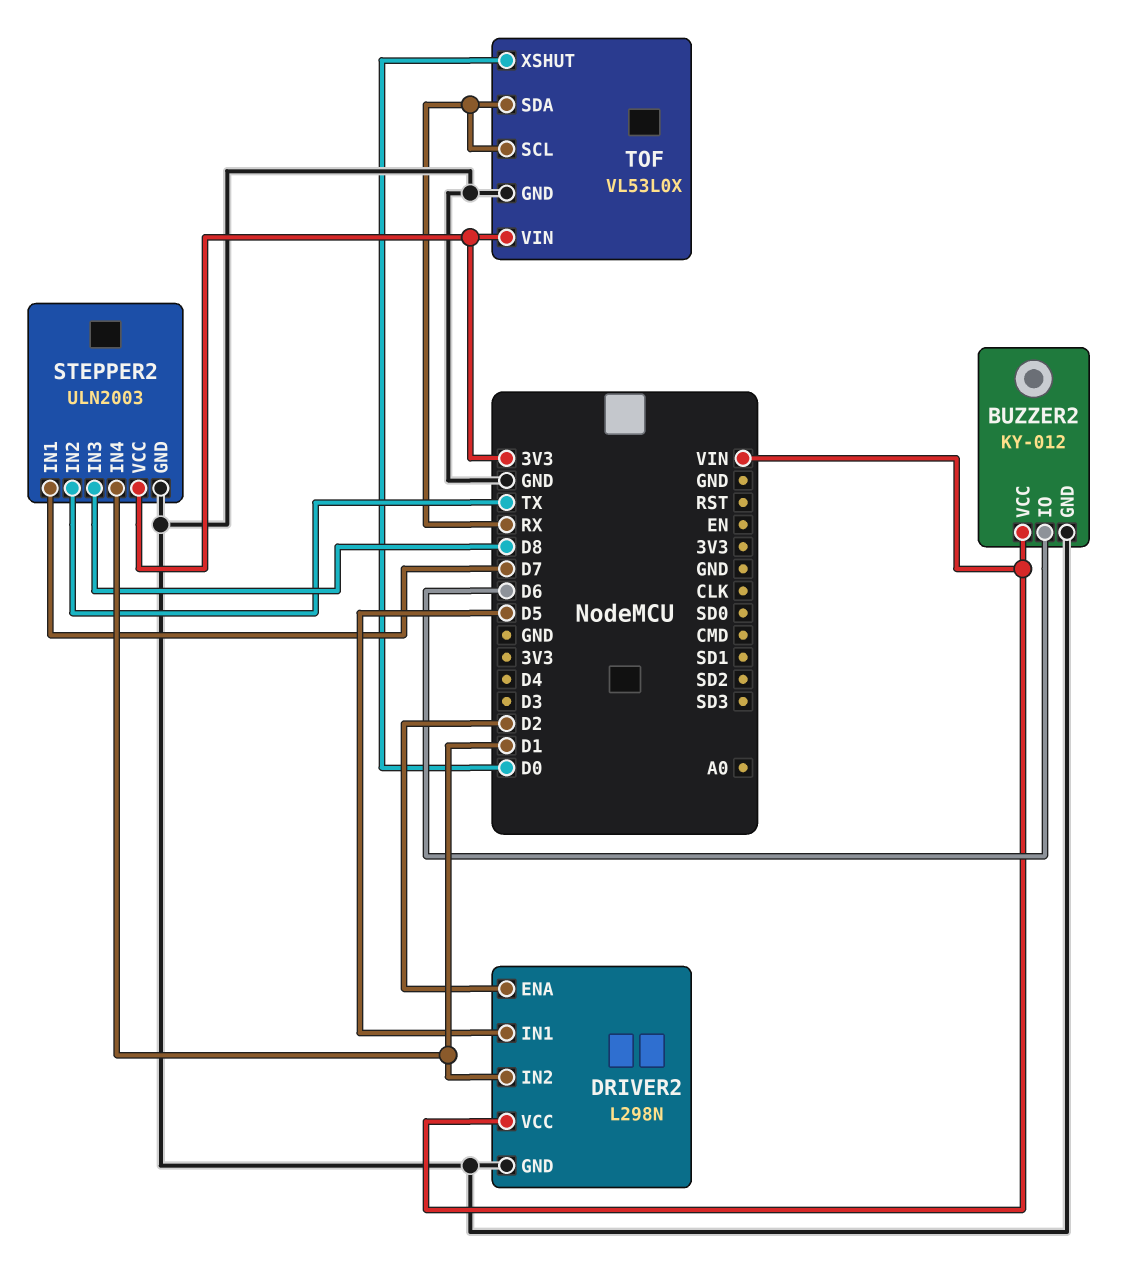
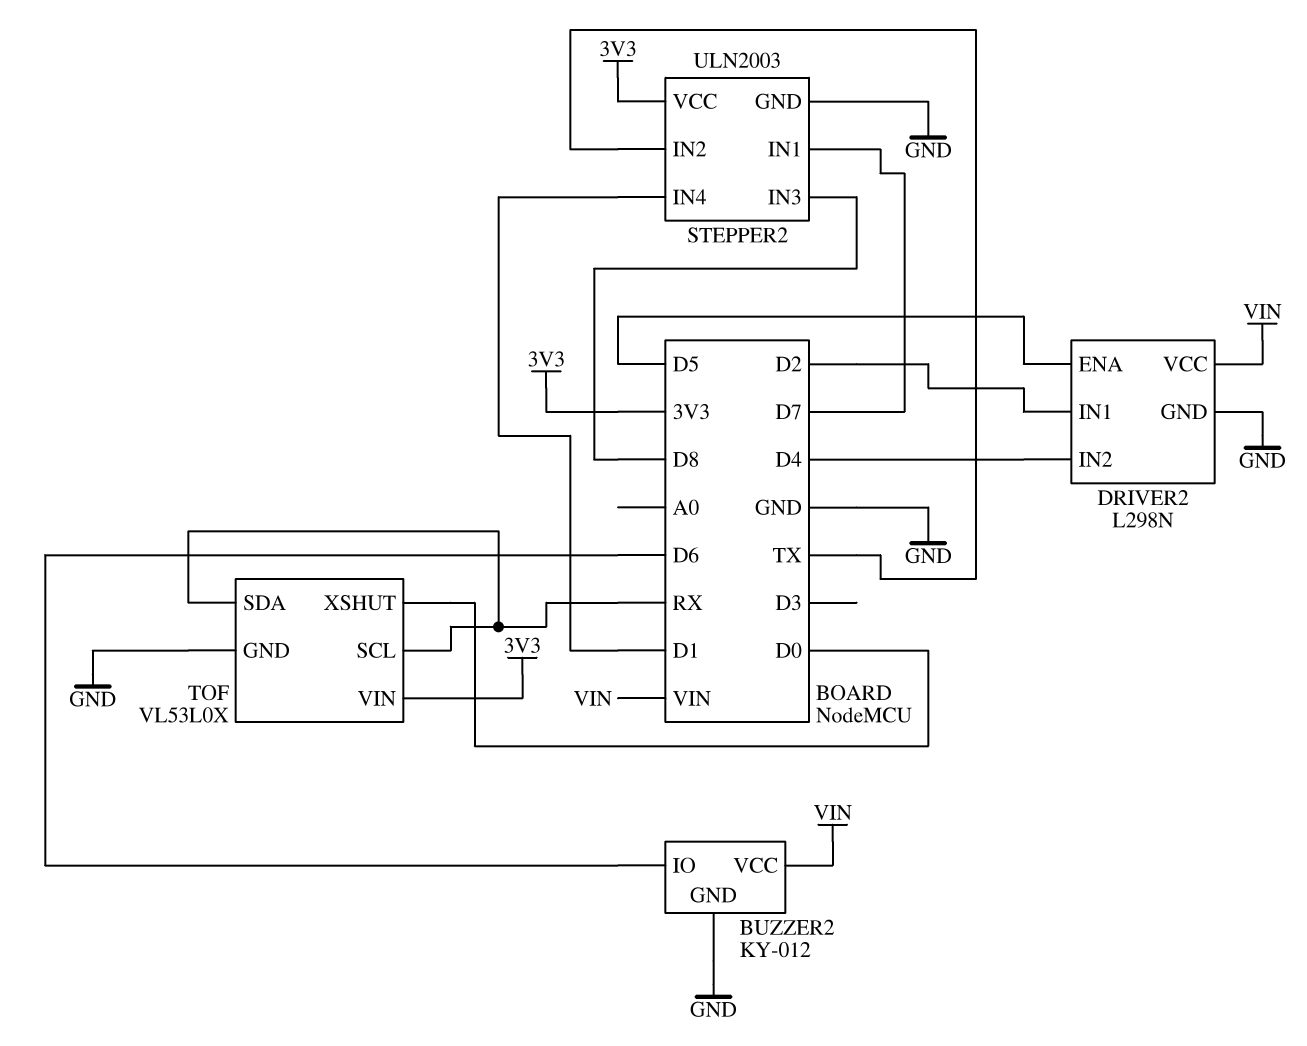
DRIVER2 pin ENA: D2 -> D5
DRIVER2 pin IN1: D5 -> D2
DRIVER2 pin IN2: D1 -> D4

